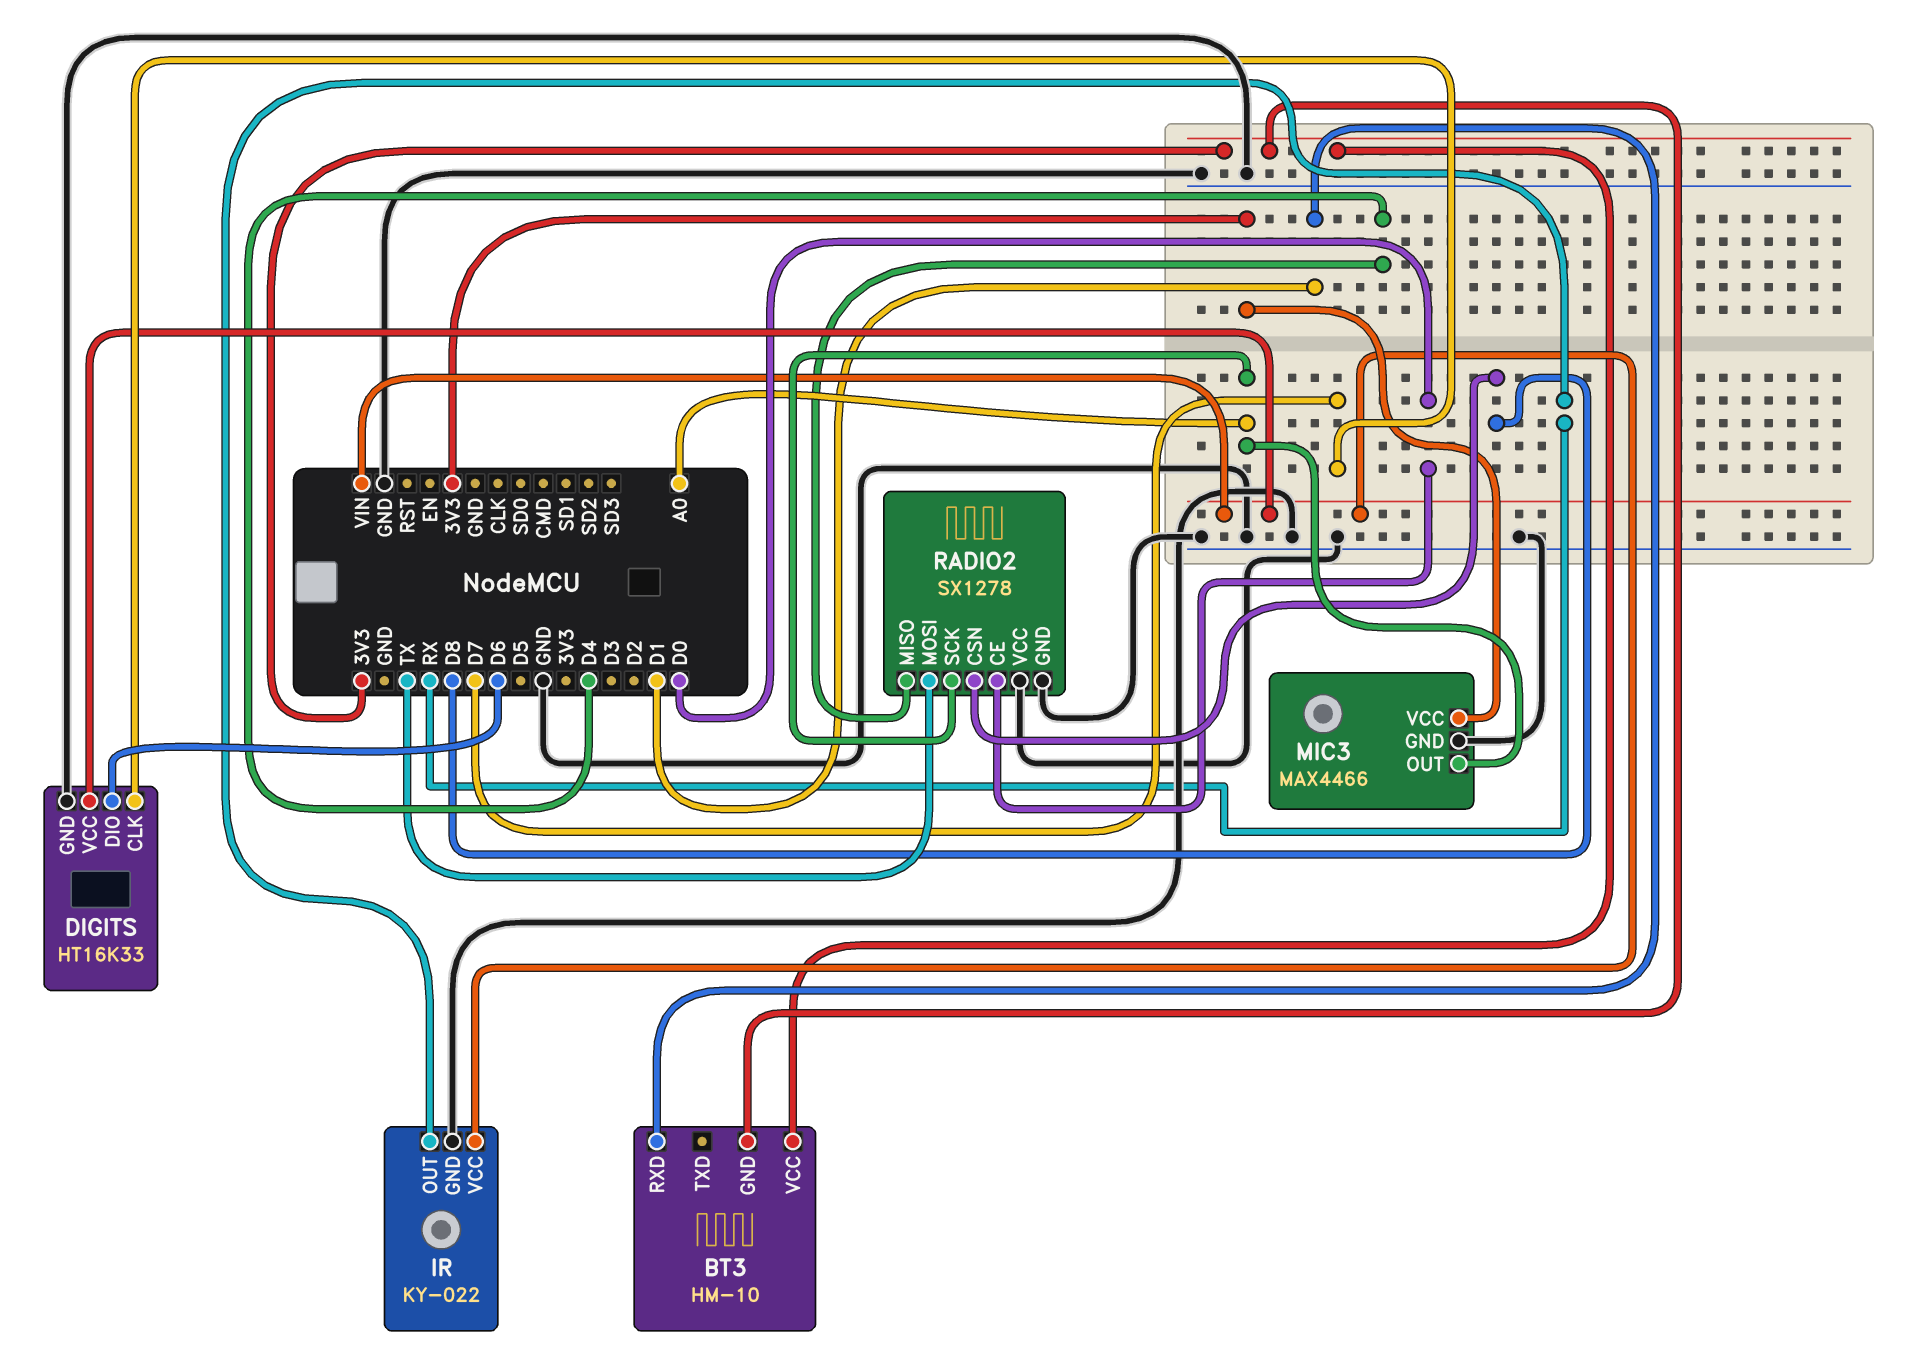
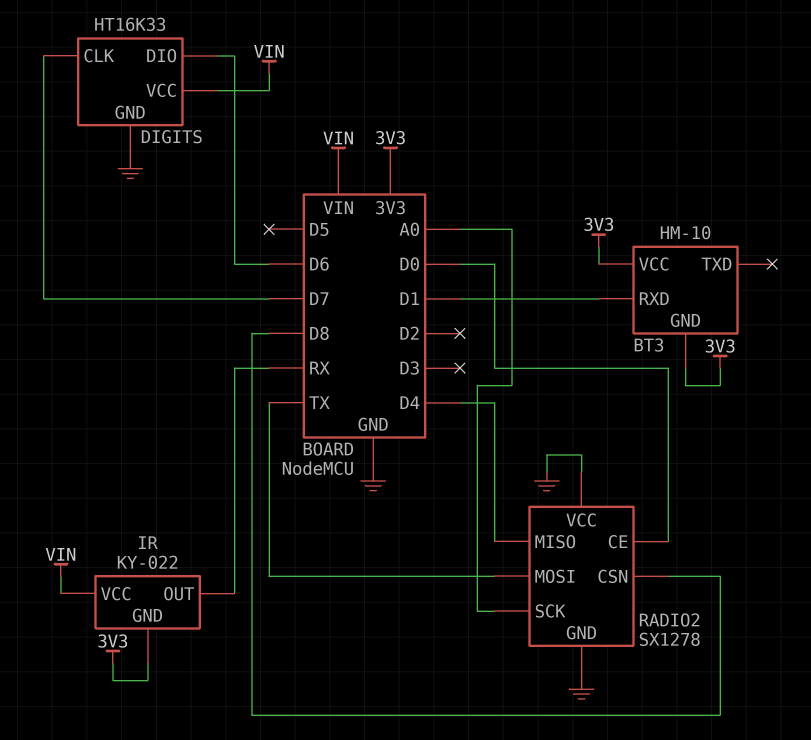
IR pin GND: GND -> 3V3
MIC3: MAX4466 -> none
MIC3 pin GND: GND -> none
MIC3 pin OUT: A0 -> none
MIC3 pin VCC: 3V3 -> none

